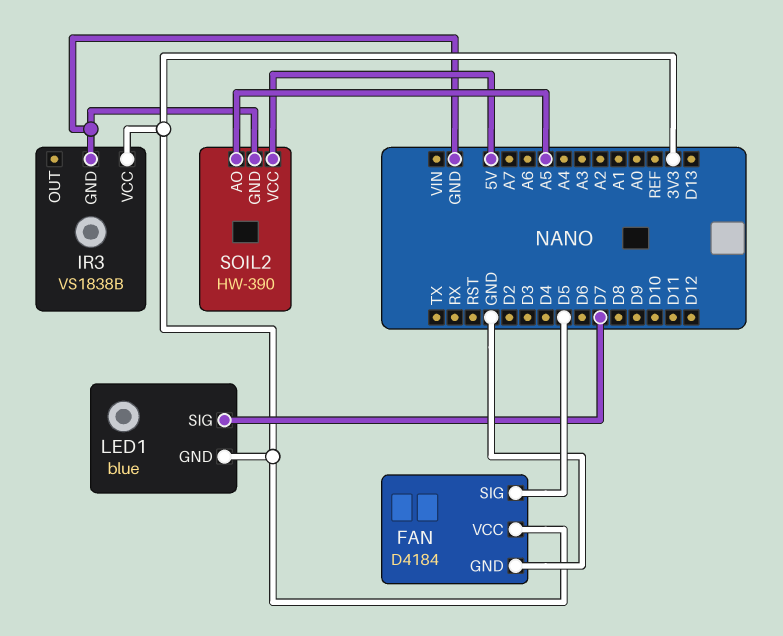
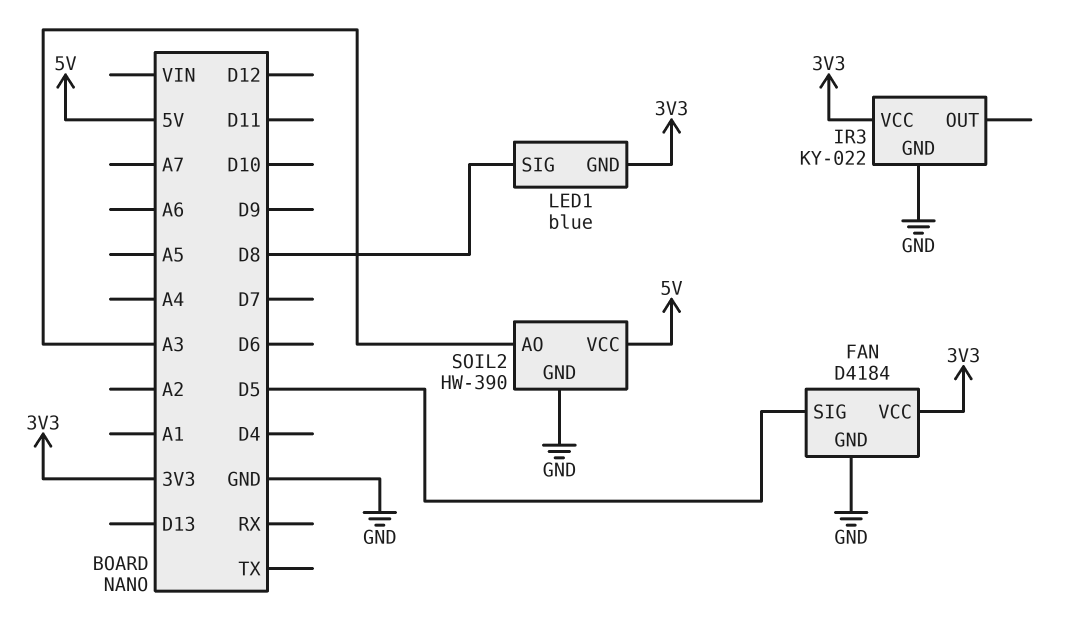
IR3: VS1838B -> KY-022
LED1 pin SIG: D7 -> D8
SOIL2 pin AO: A5 -> A3

